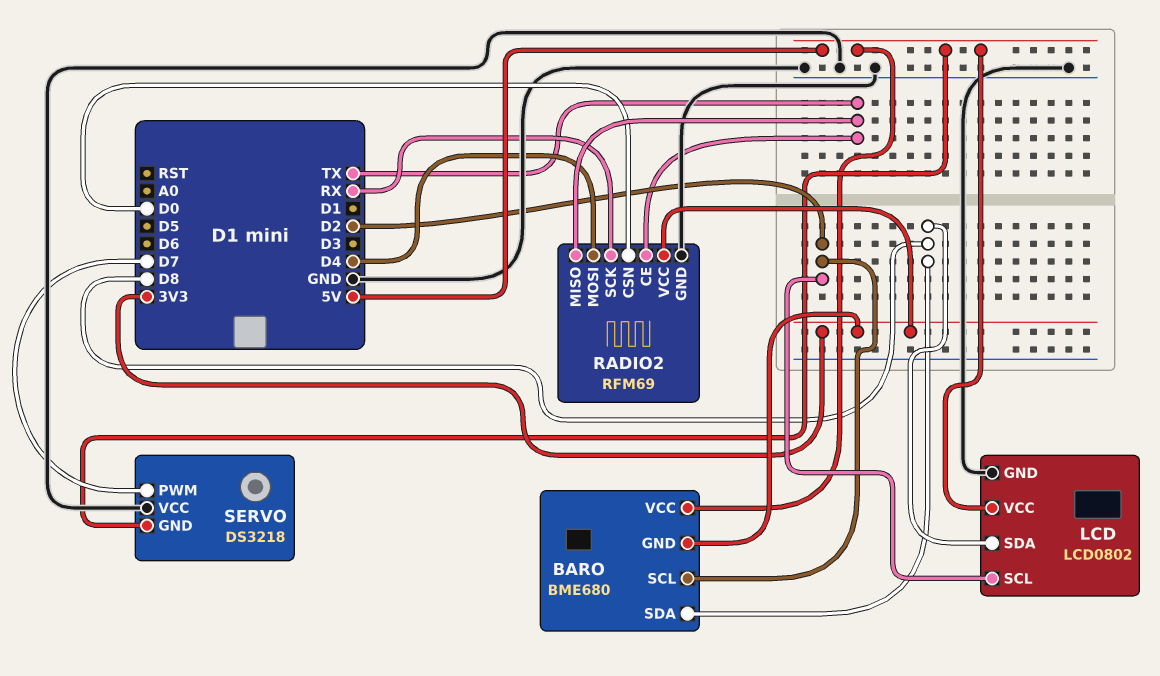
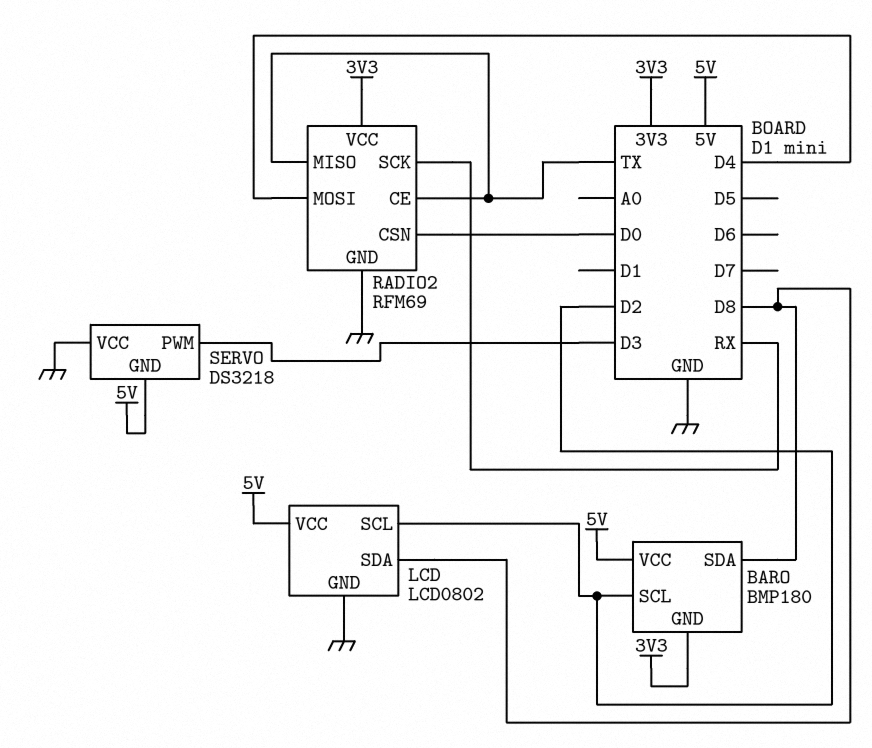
BARO: BME680 -> BMP180
SERVO pin PWM: D7 -> D3

